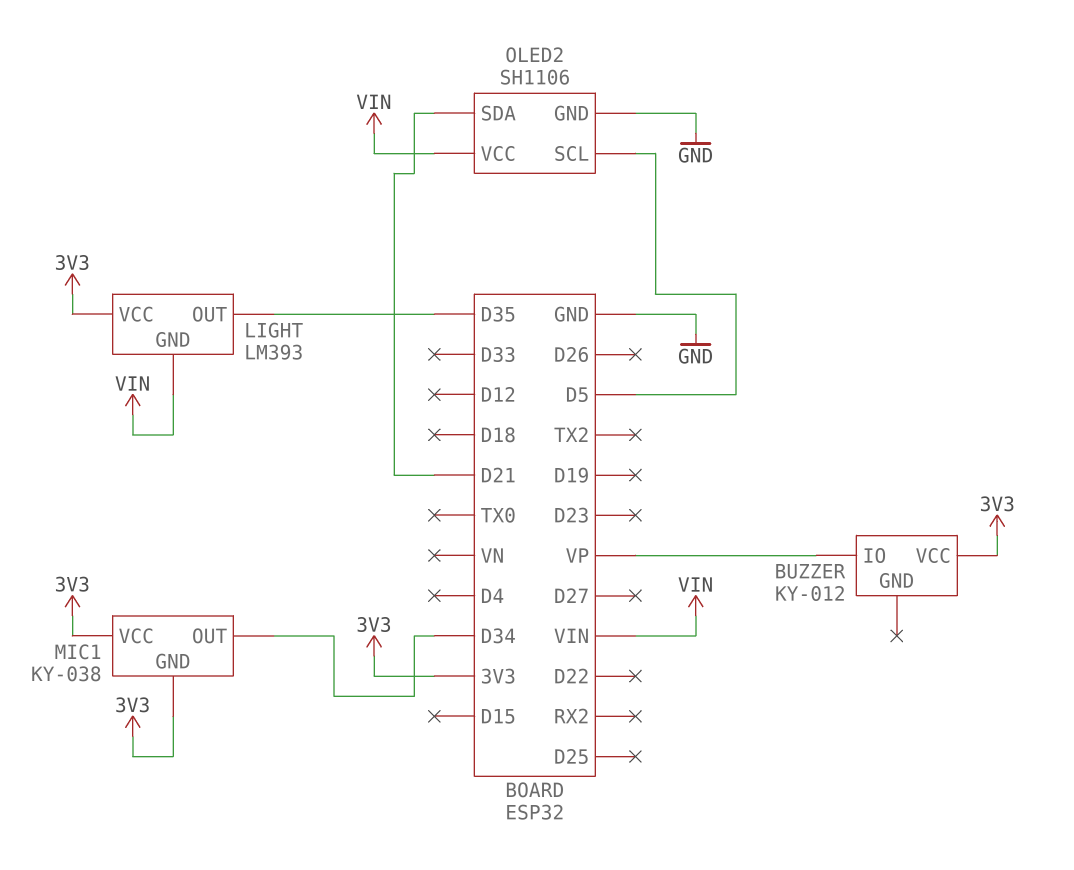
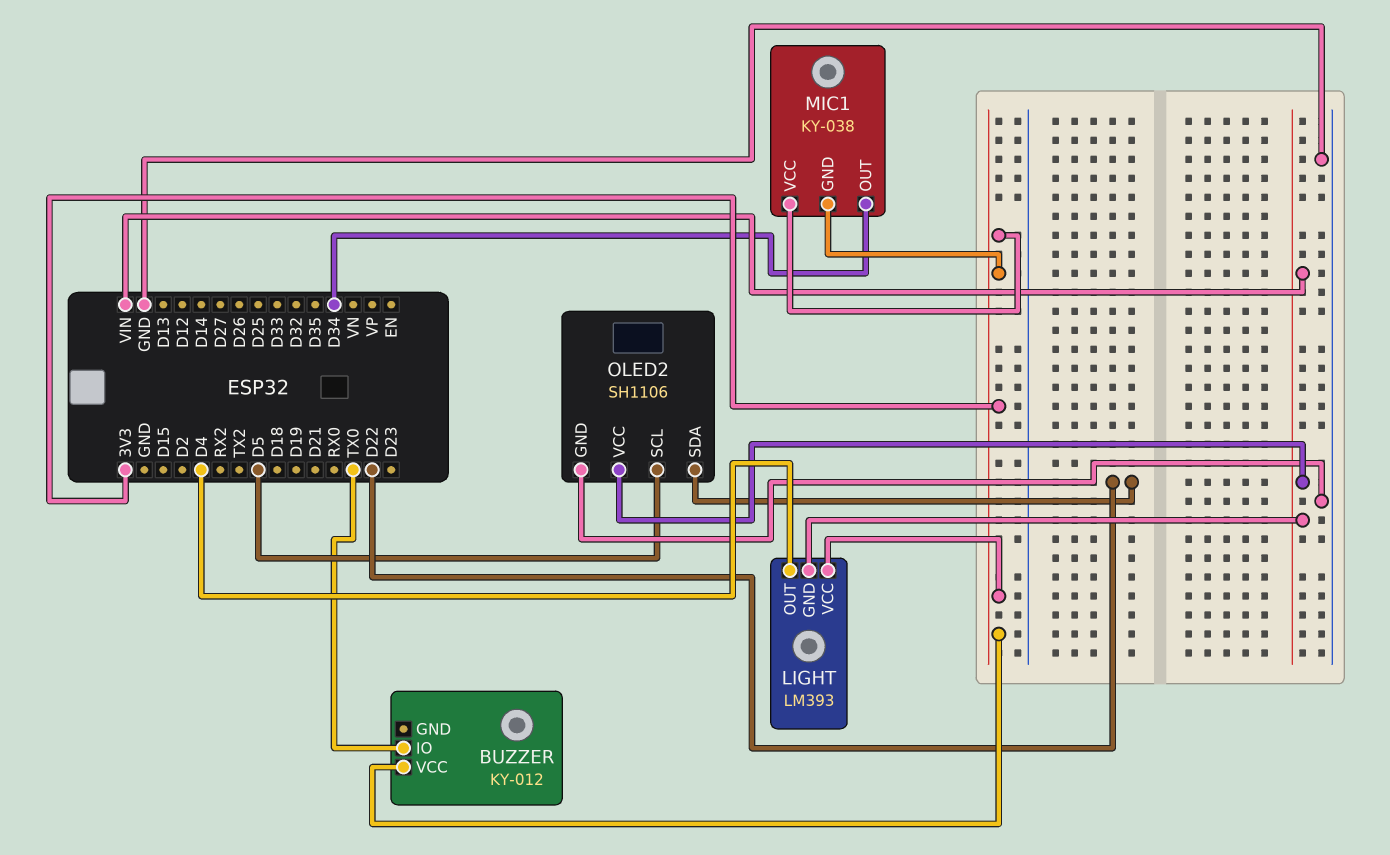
BUZZER pin IO: VP -> TX0
LIGHT pin OUT: D35 -> D4
OLED2 pin SDA: D21 -> D22

